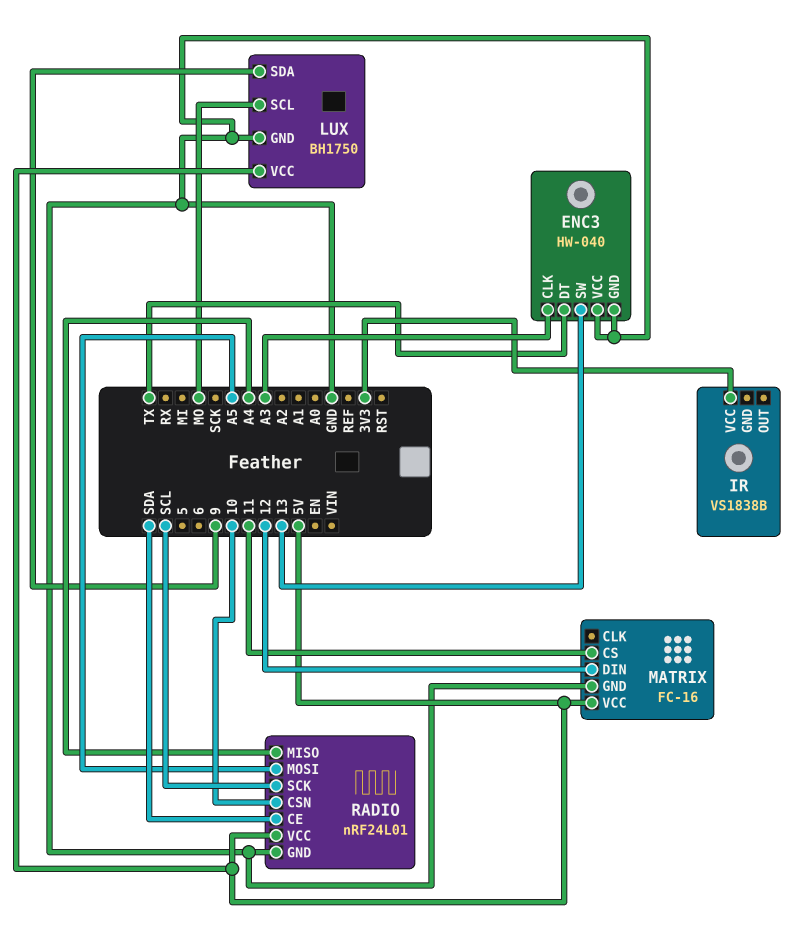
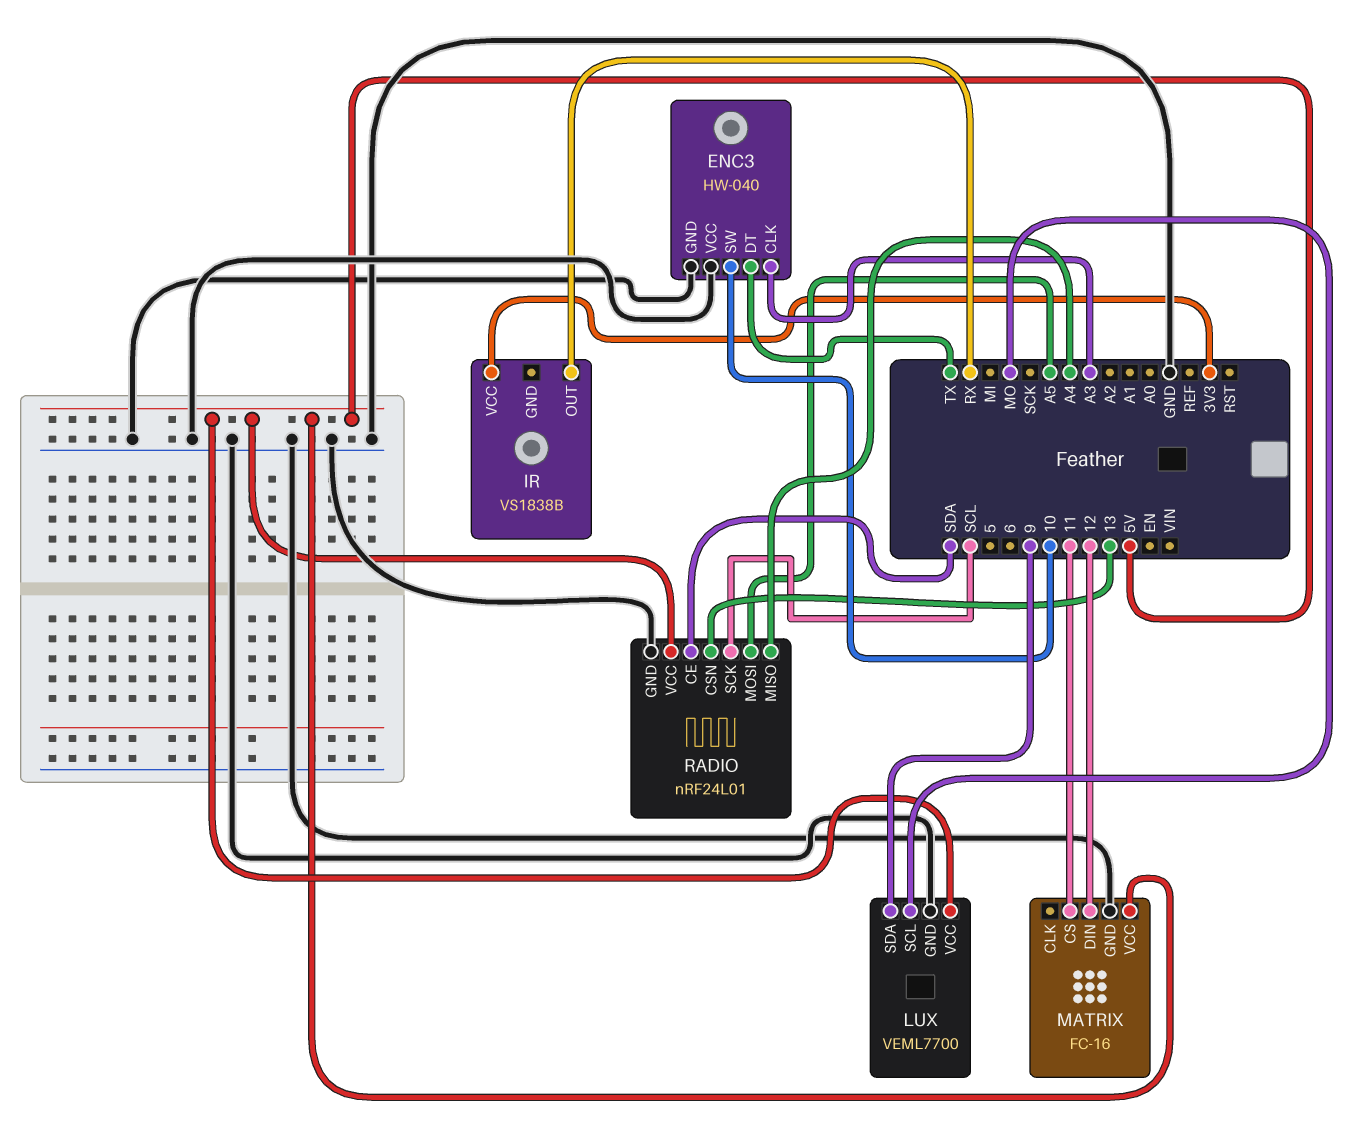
ENC3 pin SW: 13 -> 10
IR pin OUT: none -> RX
LUX: BH1750 -> VEML7700
RADIO pin CSN: 10 -> 13

